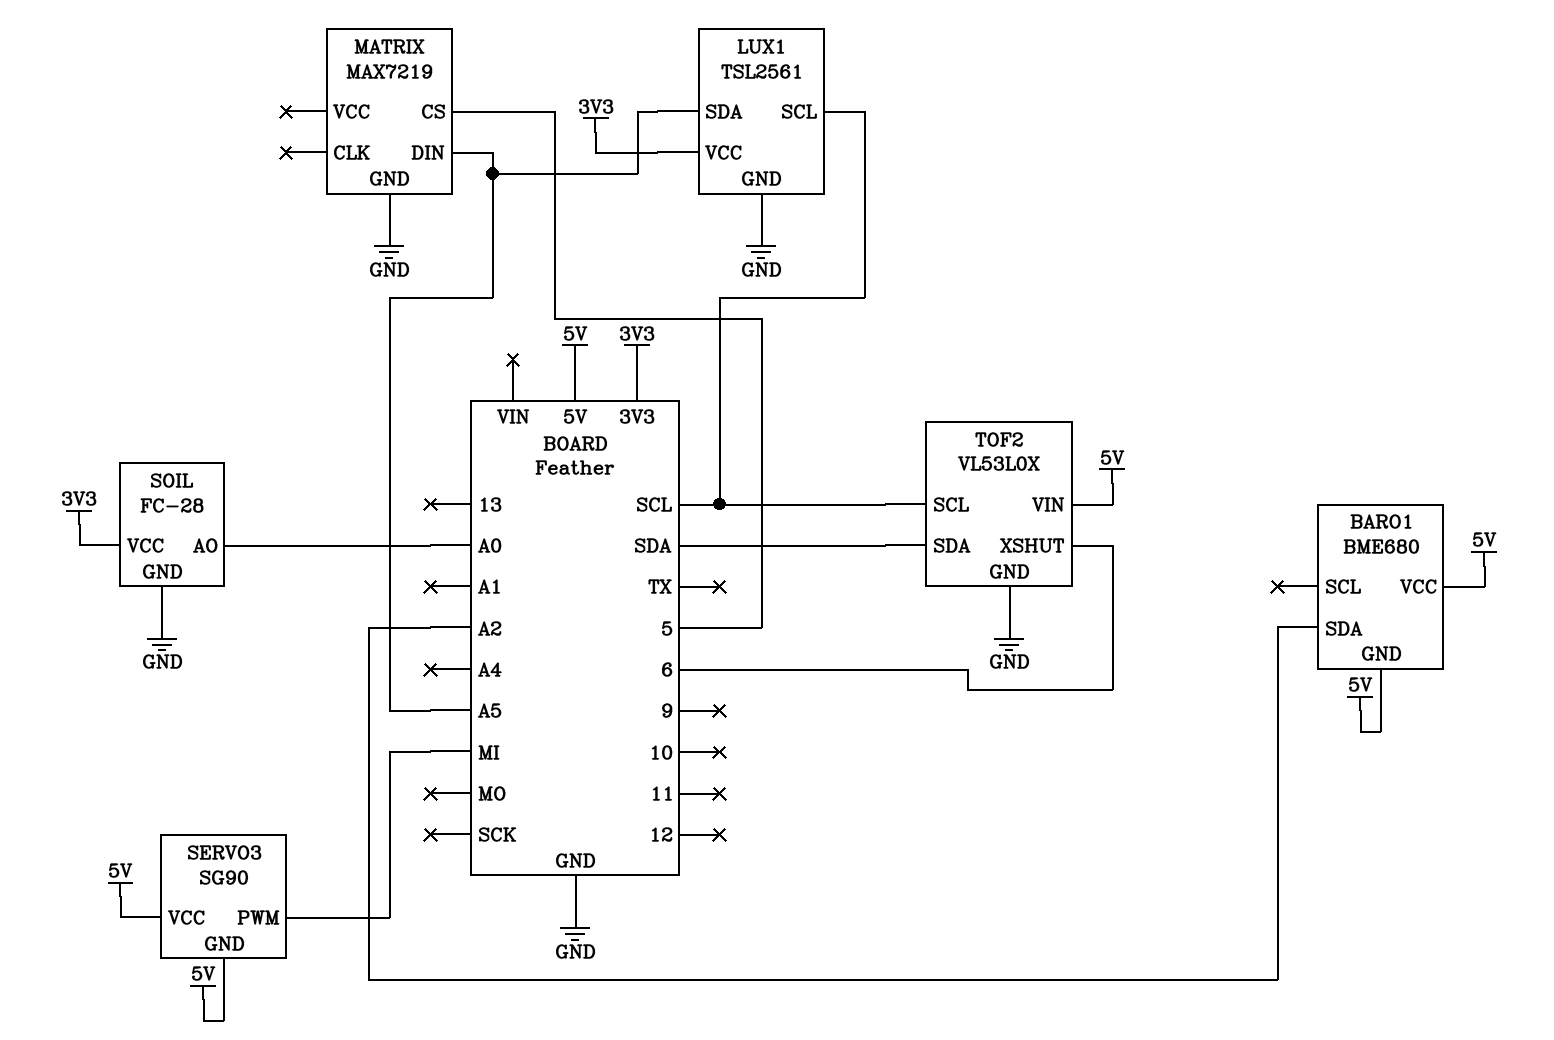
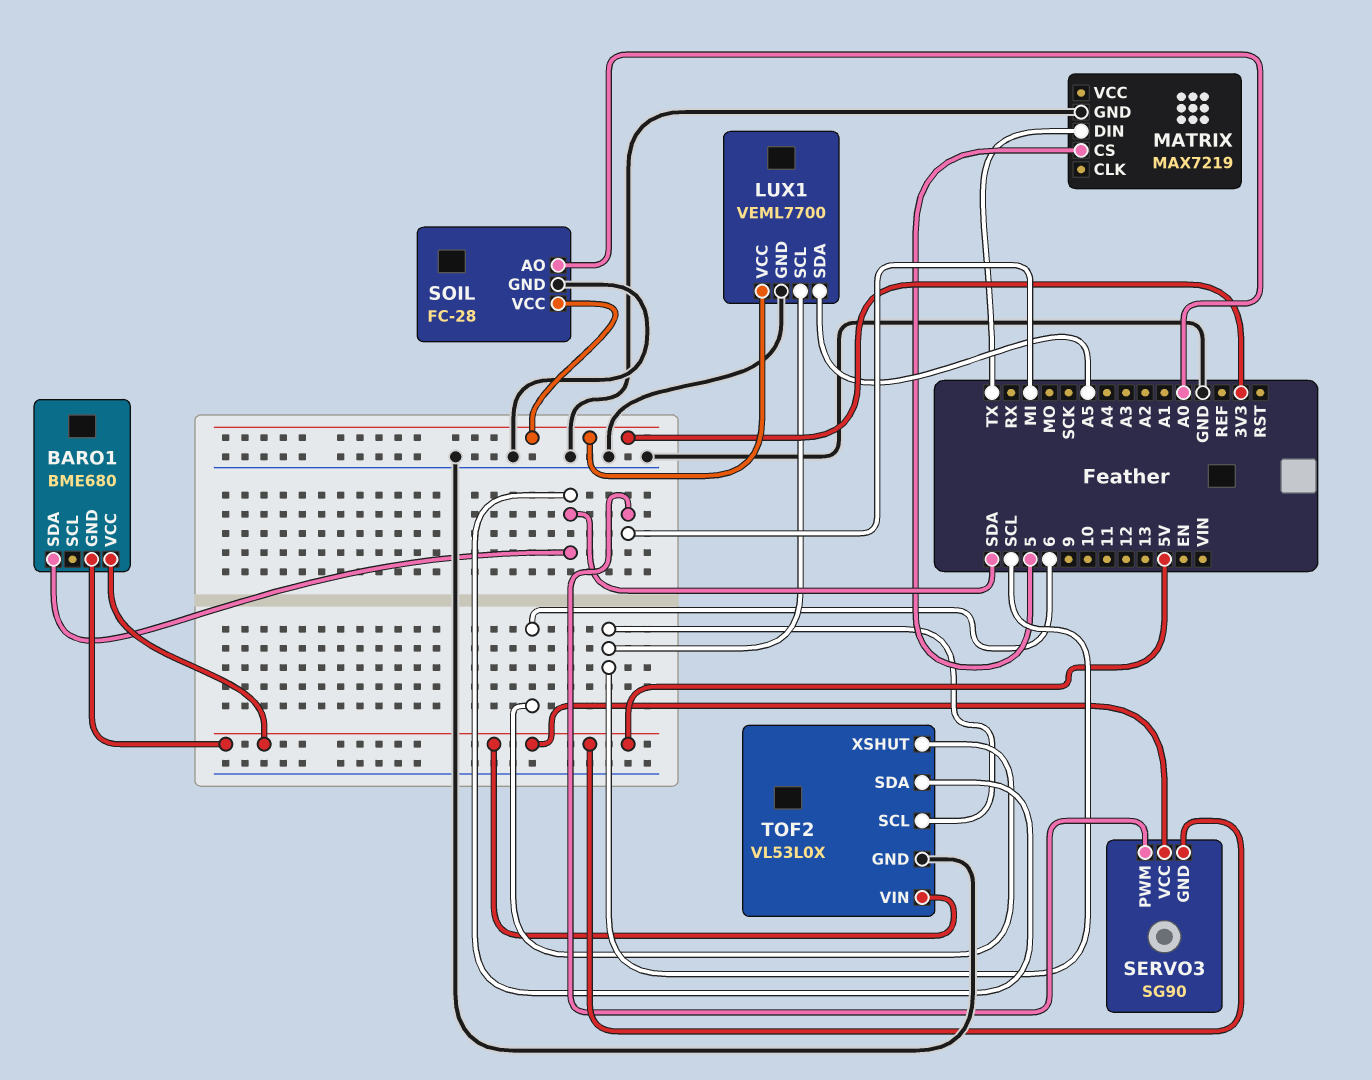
BARO1 pin SDA: A2 -> SDA
LUX1: TSL2561 -> VEML7700
MATRIX pin DIN: A5 -> TX

